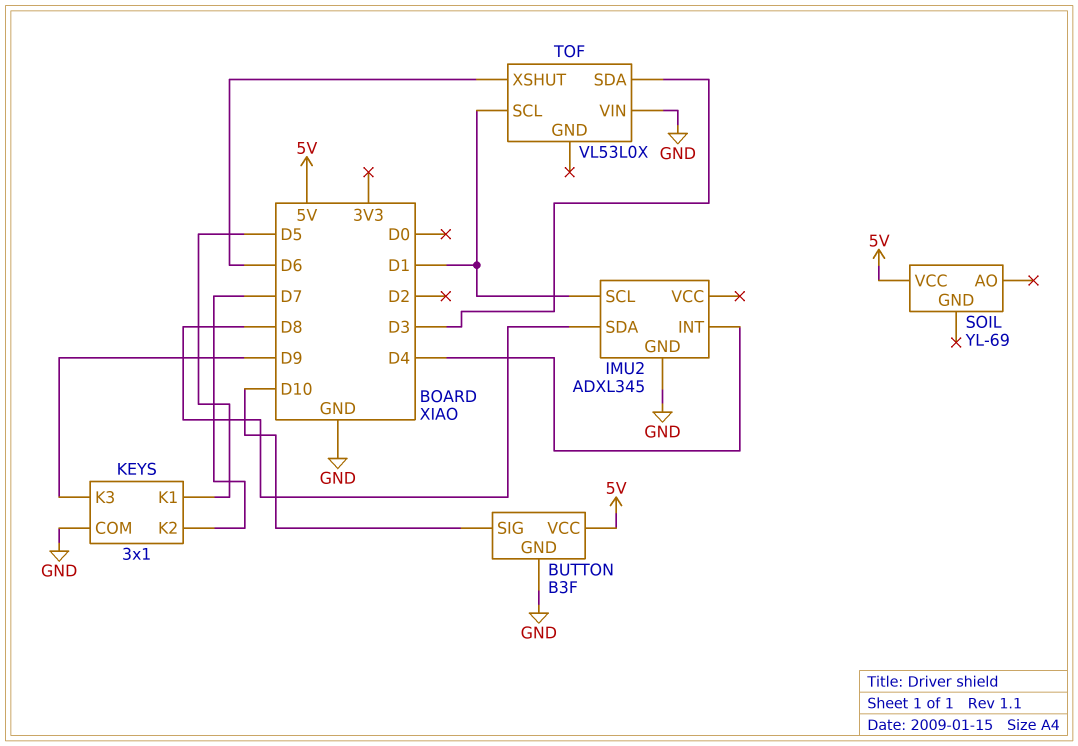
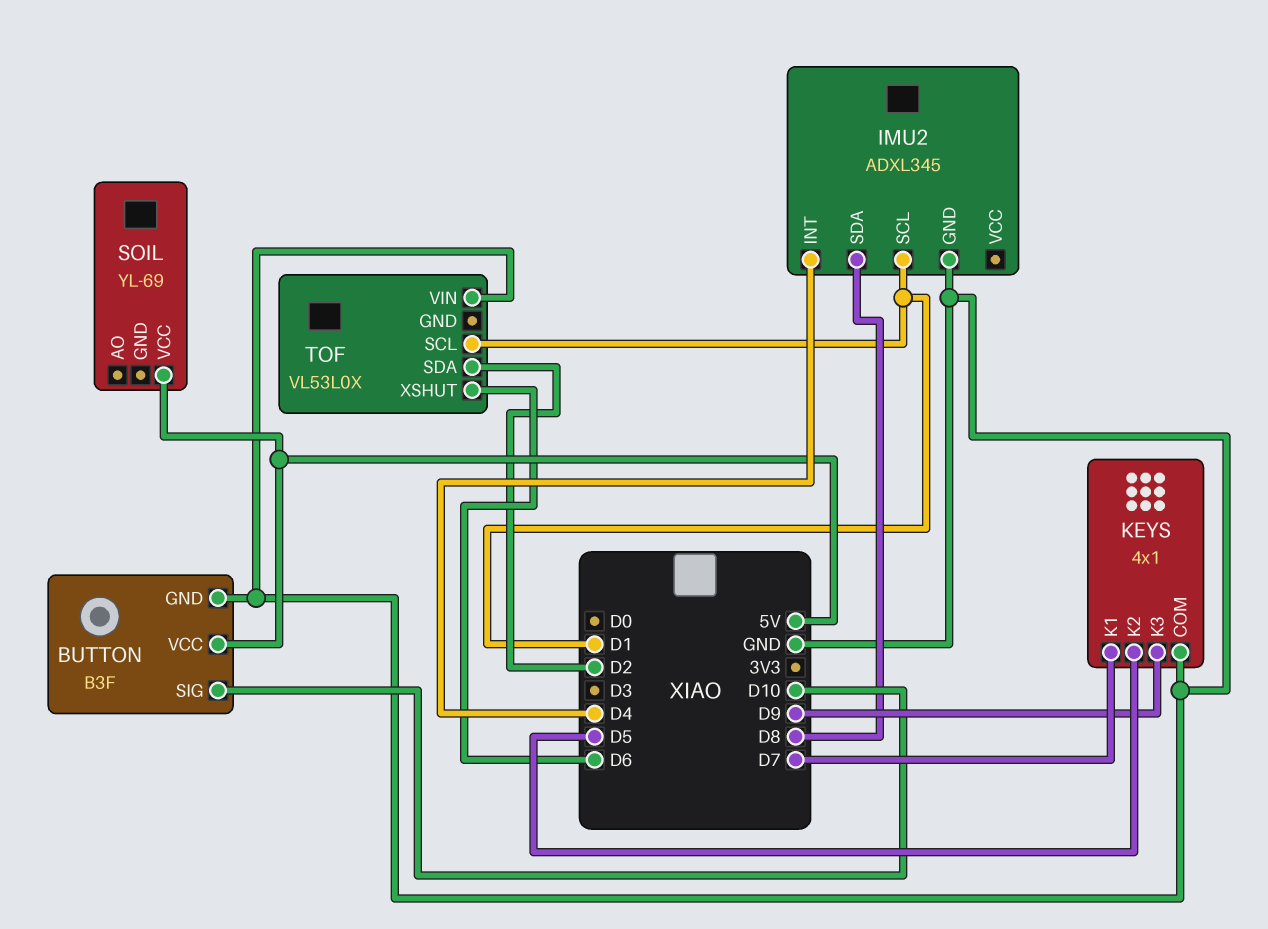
KEYS: 3x1 -> 4x1
KEYS pin K1: D5 -> D7
KEYS pin K2: D7 -> D5
TOF pin SDA: D3 -> D2

